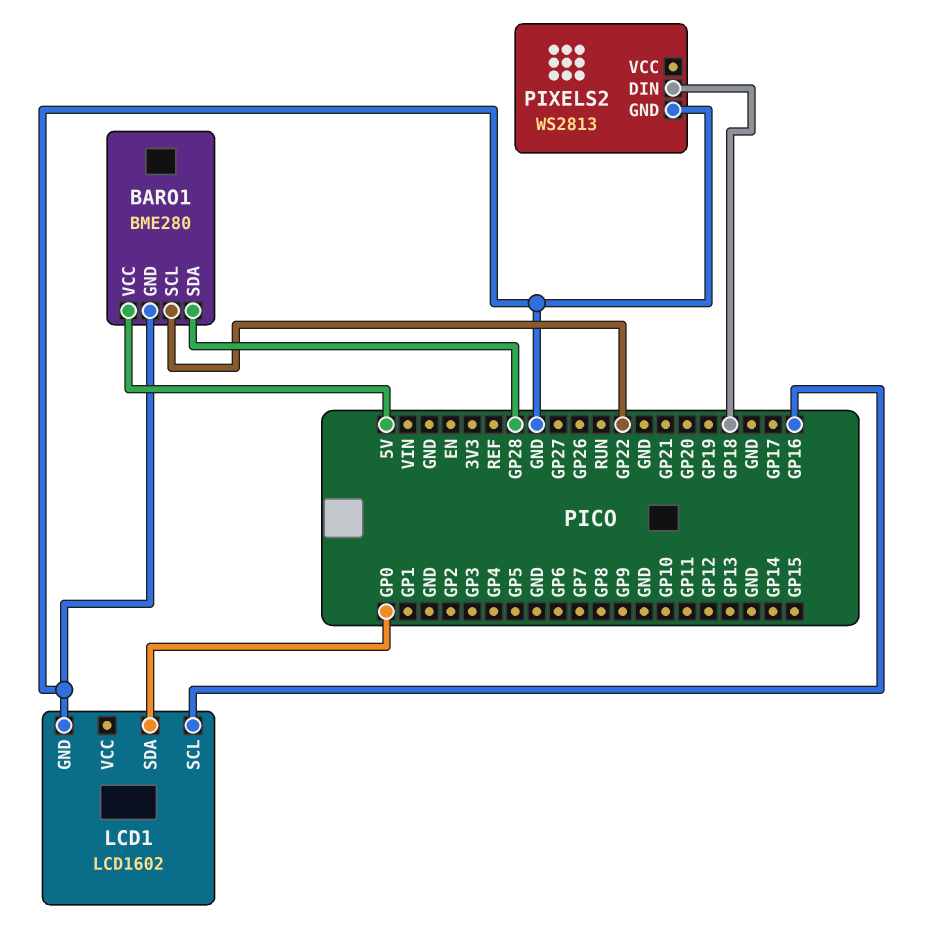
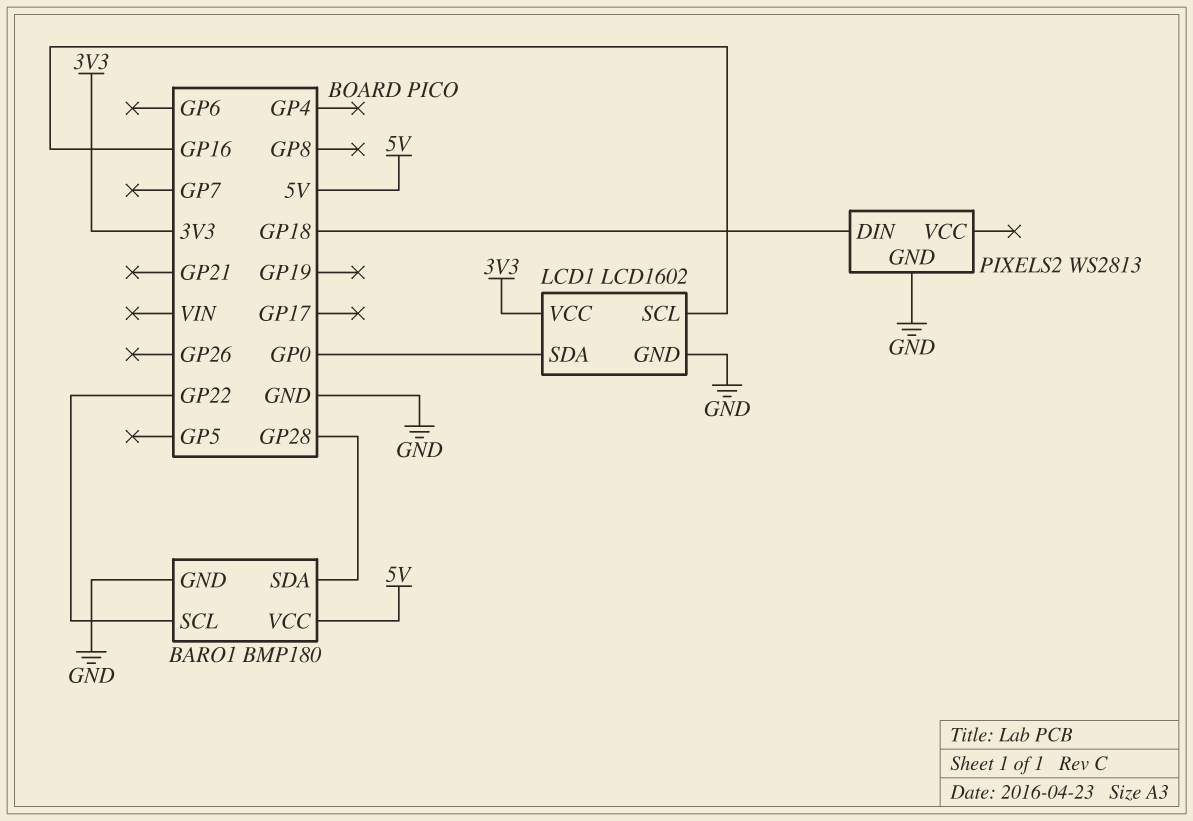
BARO1: BME280 -> BMP180
LCD1 pin VCC: none -> 3V3

